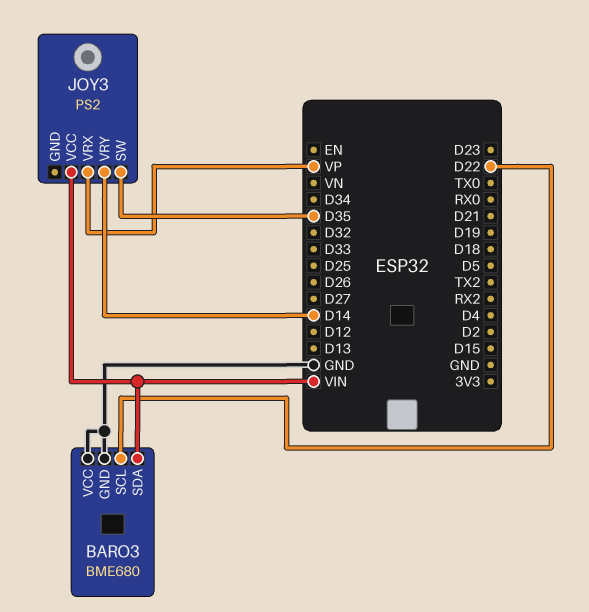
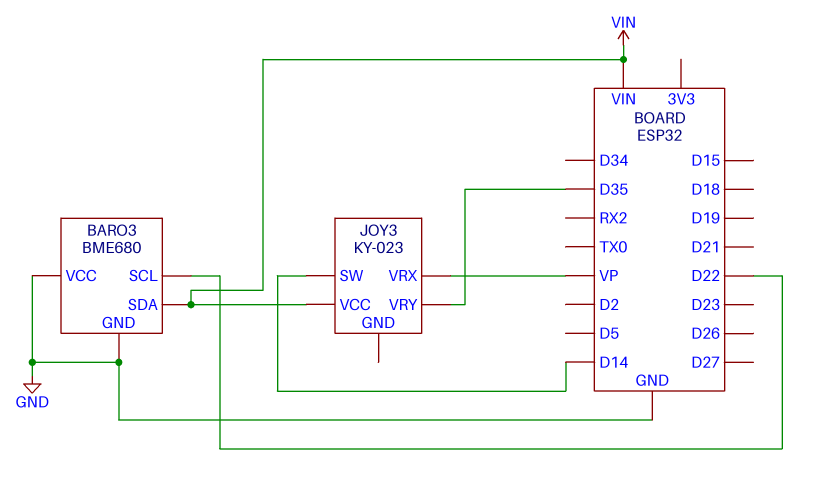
JOY3: PS2 -> KY-023
JOY3 pin SW: D35 -> D14
JOY3 pin VRY: D14 -> D35

